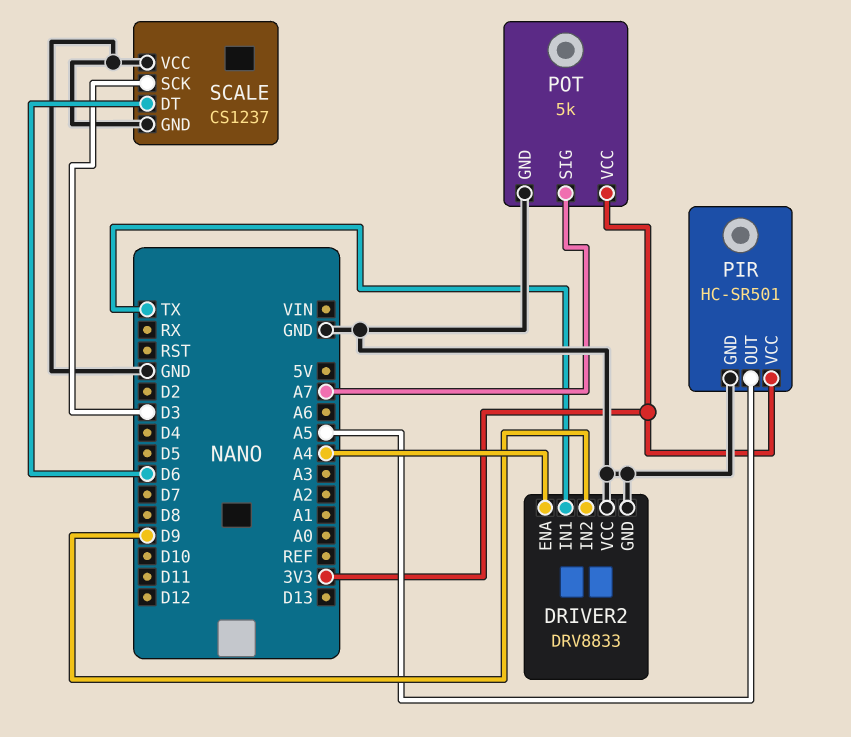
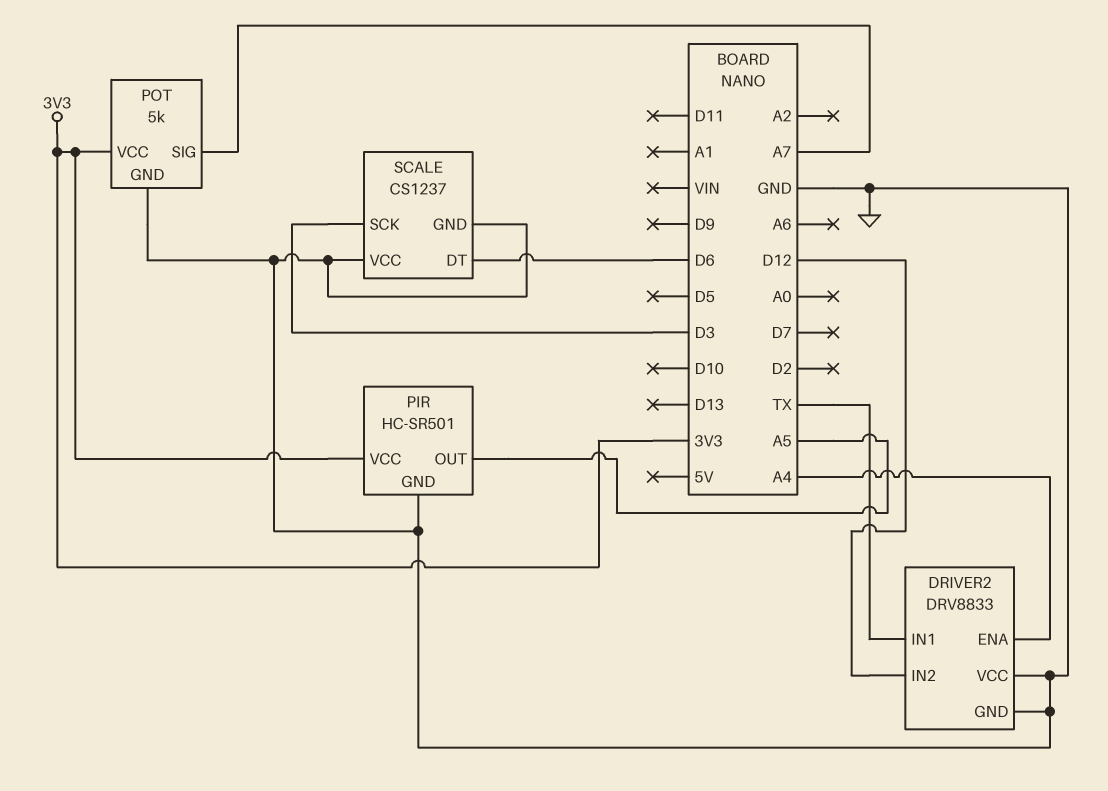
DRIVER2 pin IN2: D9 -> D12

